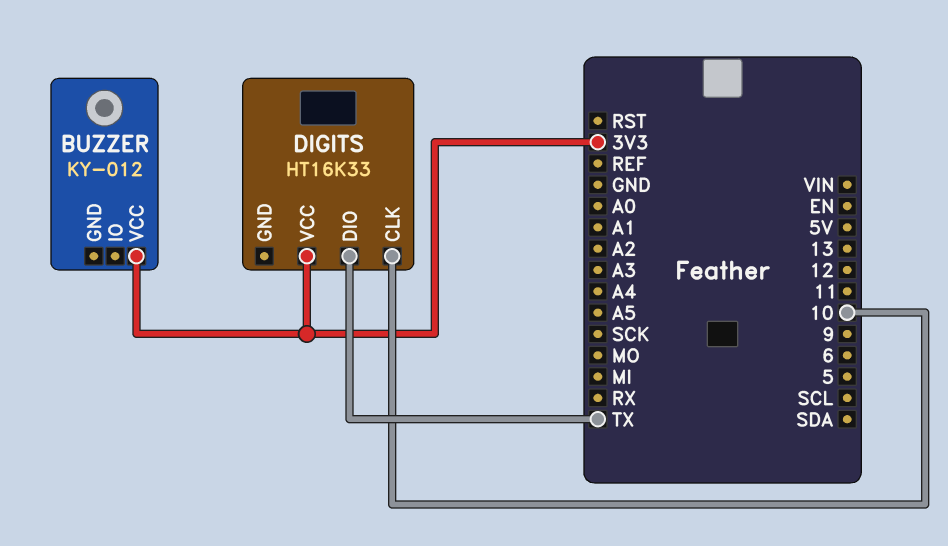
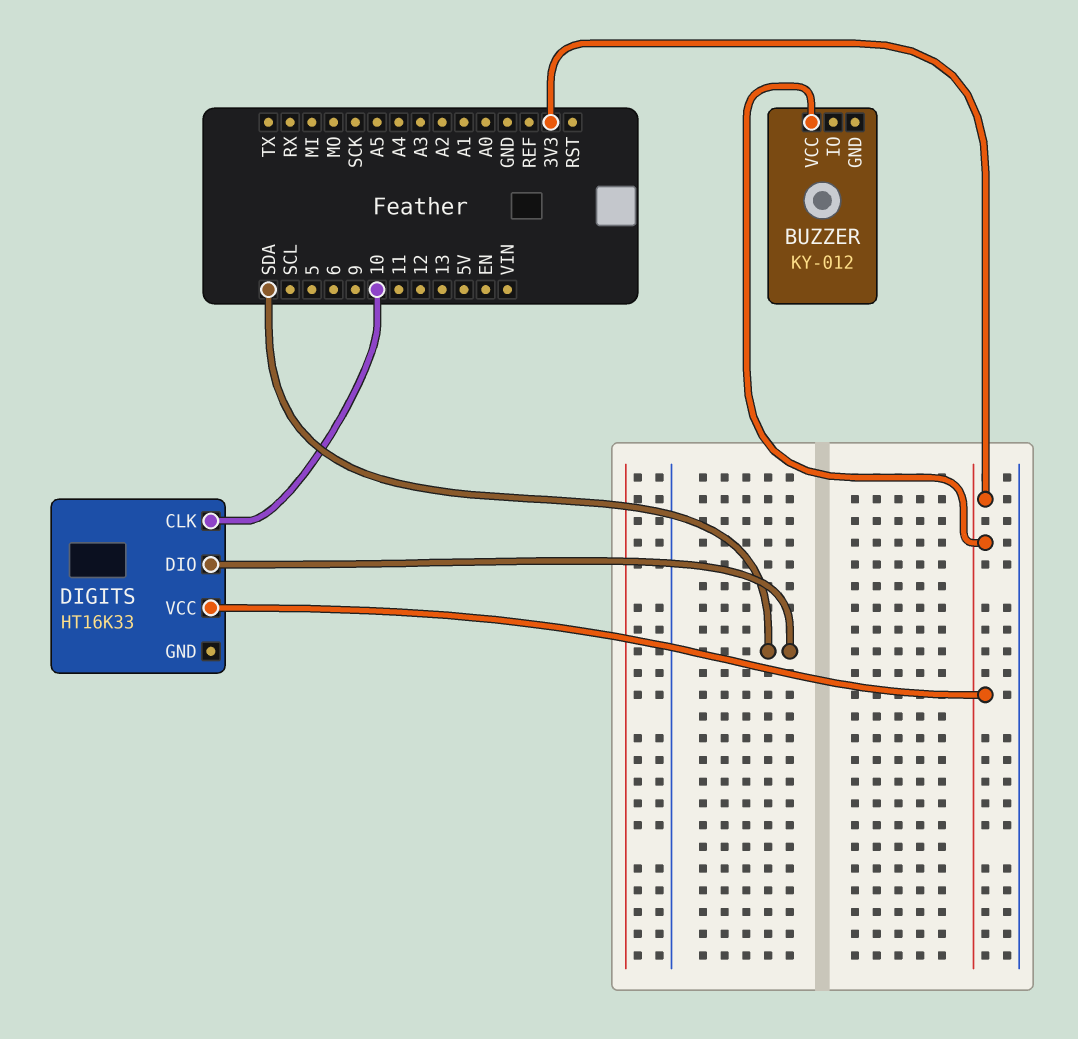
DIGITS pin DIO: TX -> SDA

